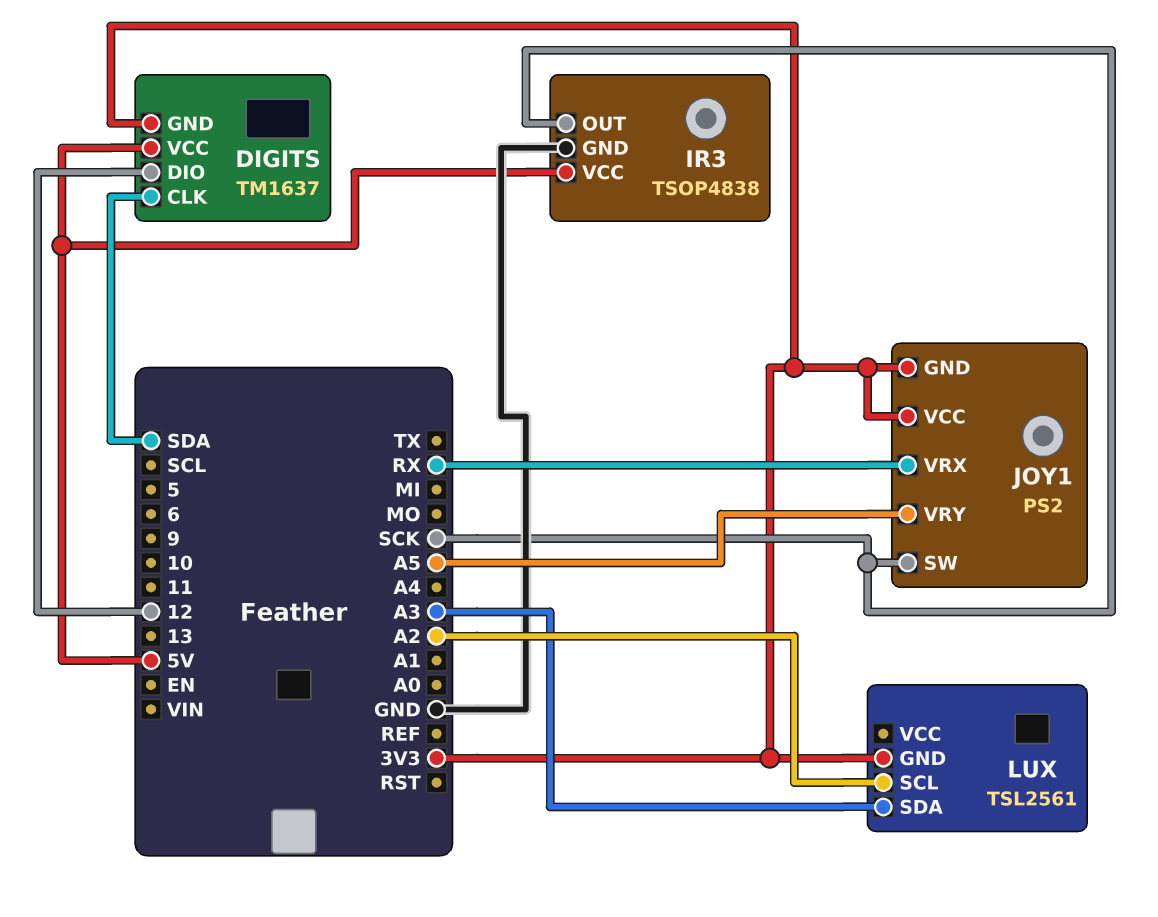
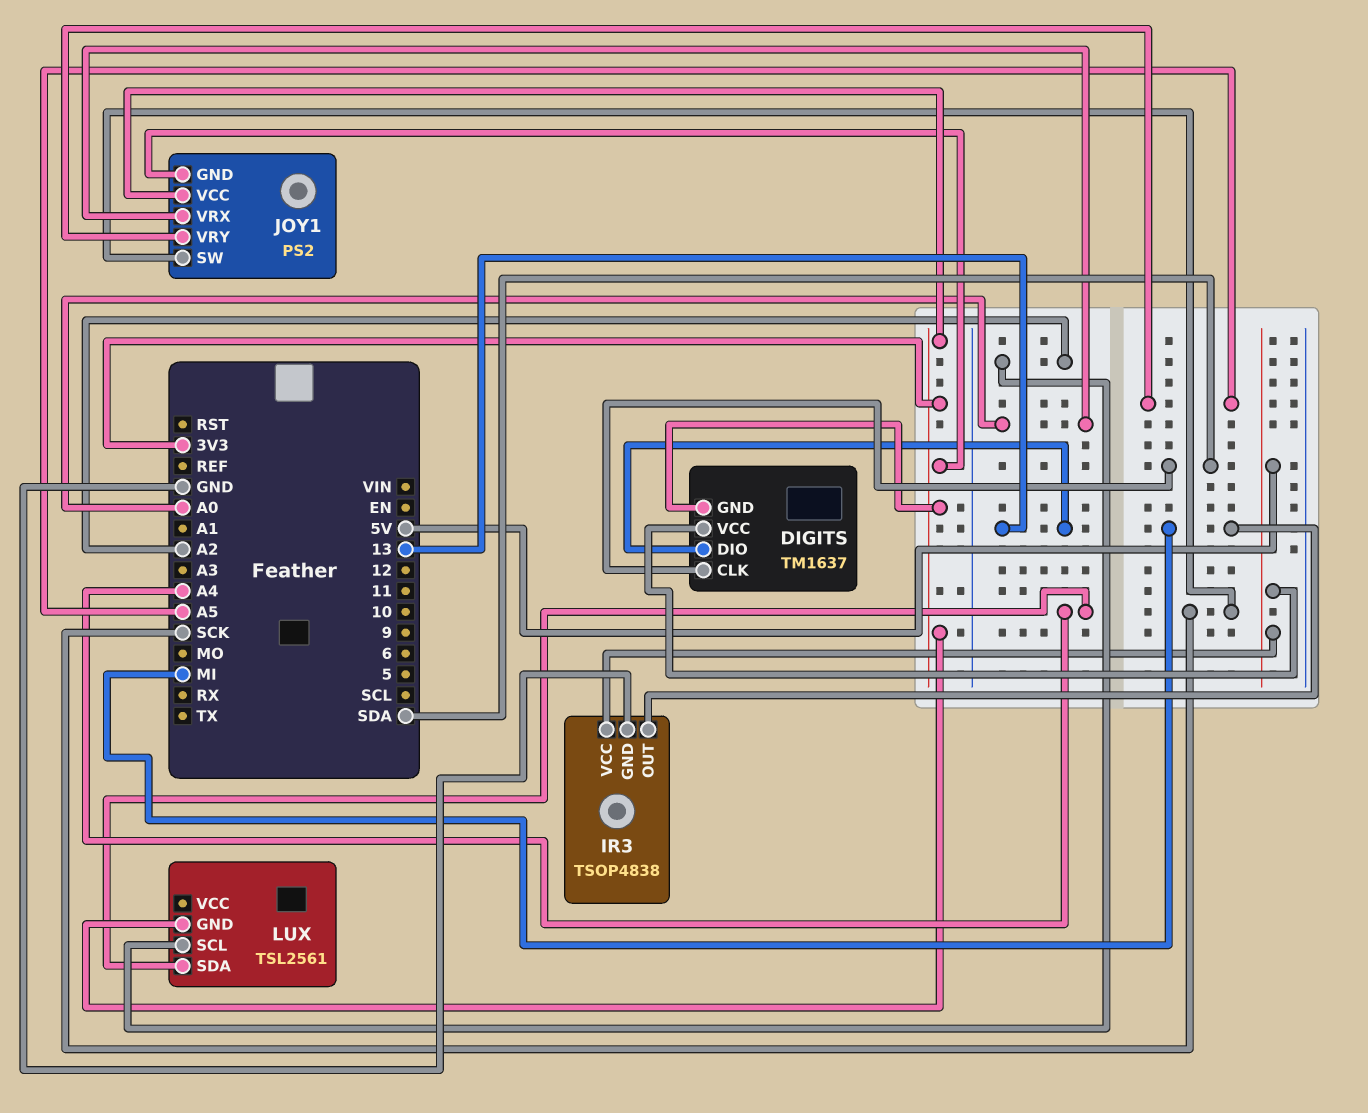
DIGITS pin DIO: 12 -> 13
IR3 pin OUT: SCK -> MI
JOY1 pin VRX: RX -> A0
LUX pin SDA: A3 -> A4

